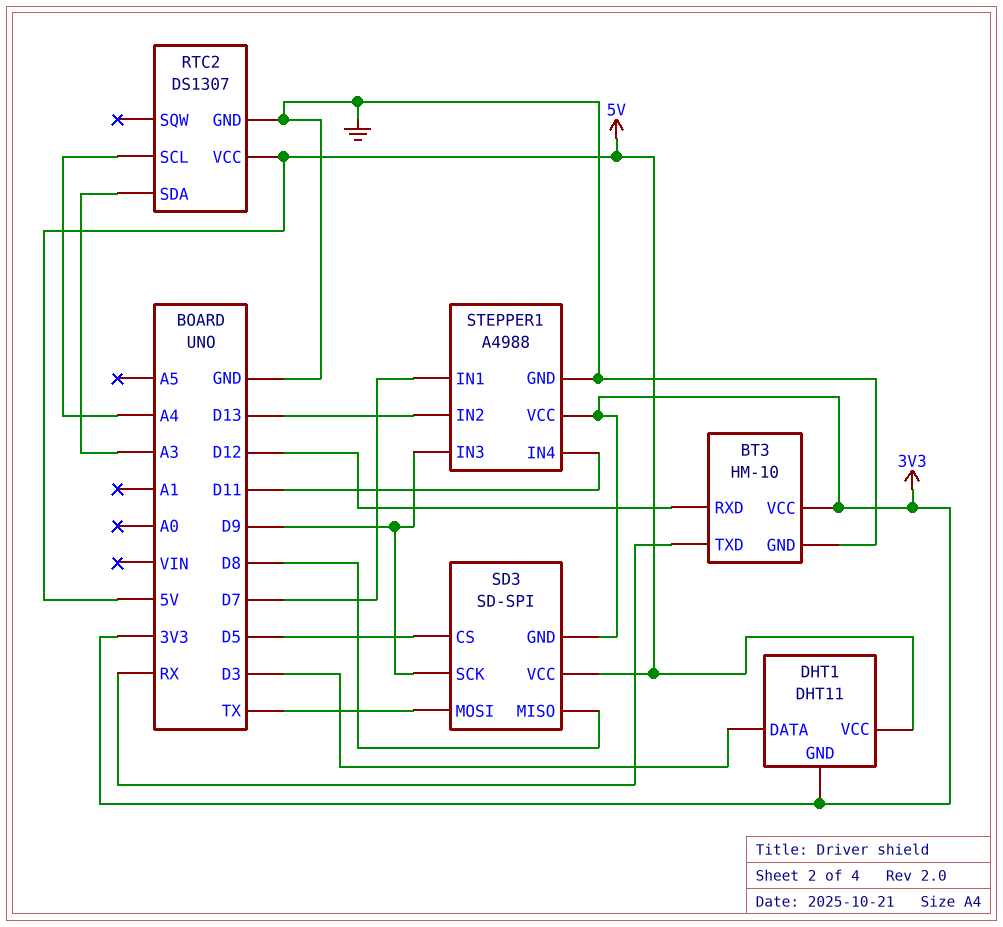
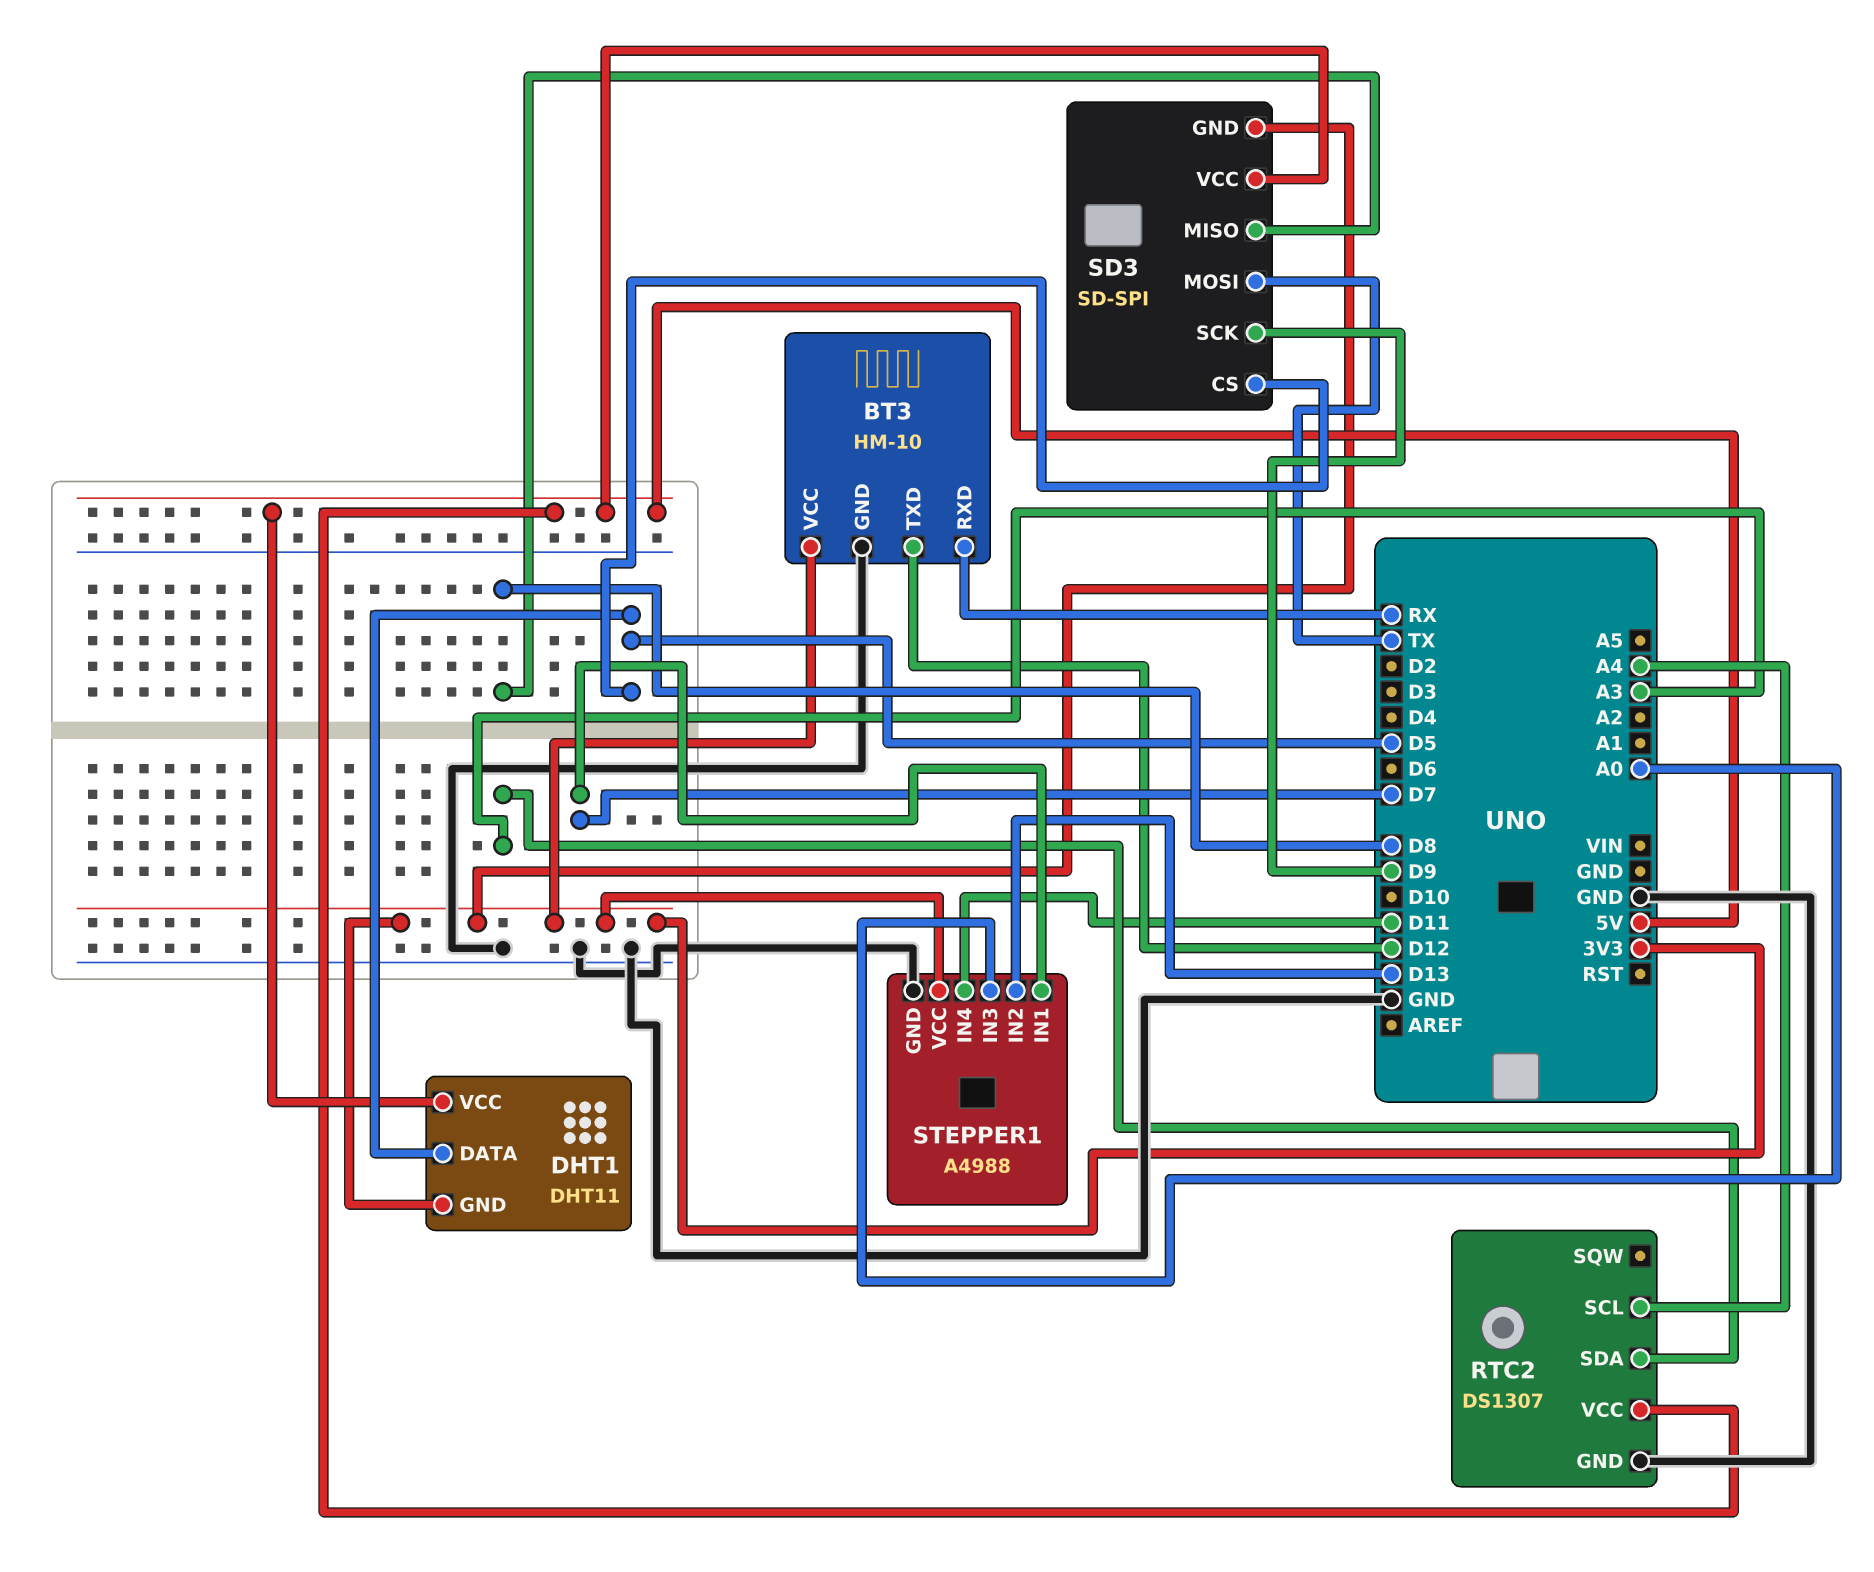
BT3 pin RXD: D12 -> RX
BT3 pin TXD: RX -> D12
DHT1 pin DATA: D3 -> D5
STEPPER1 pin IN3: D9 -> A0

